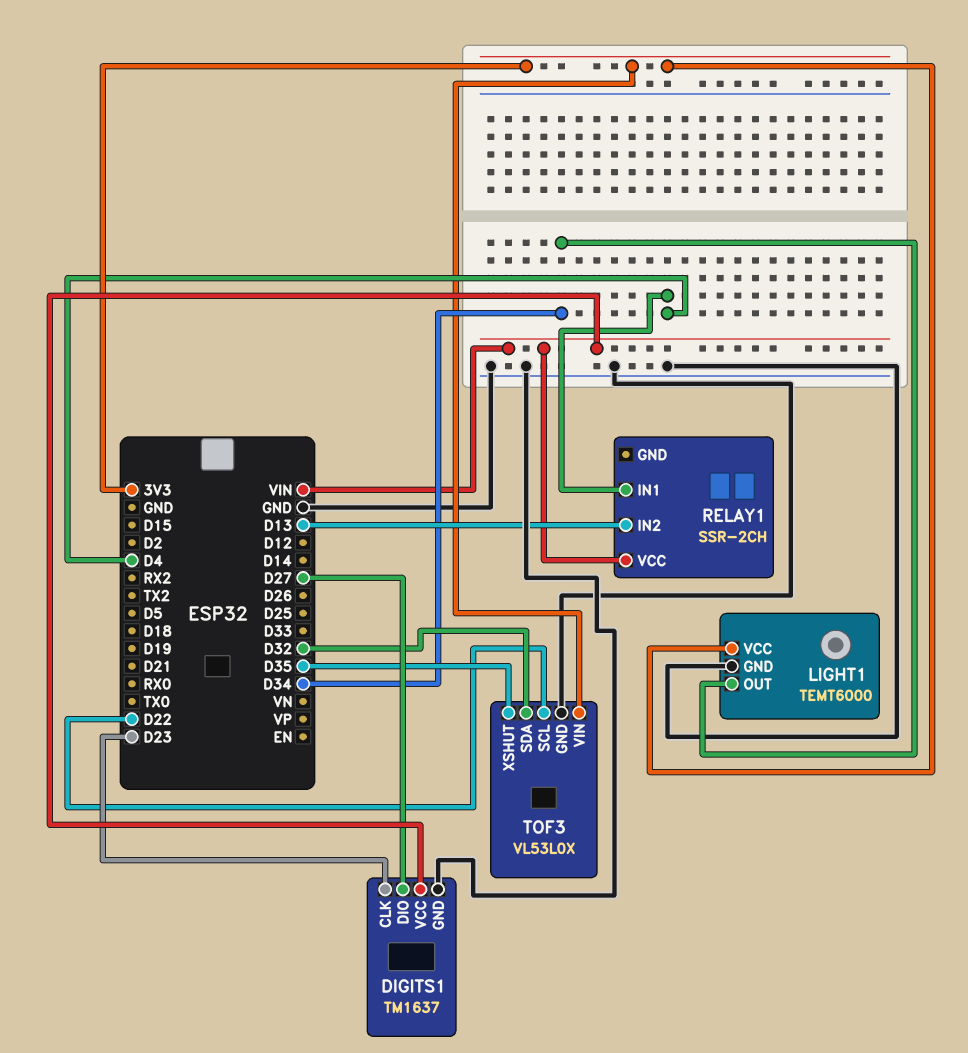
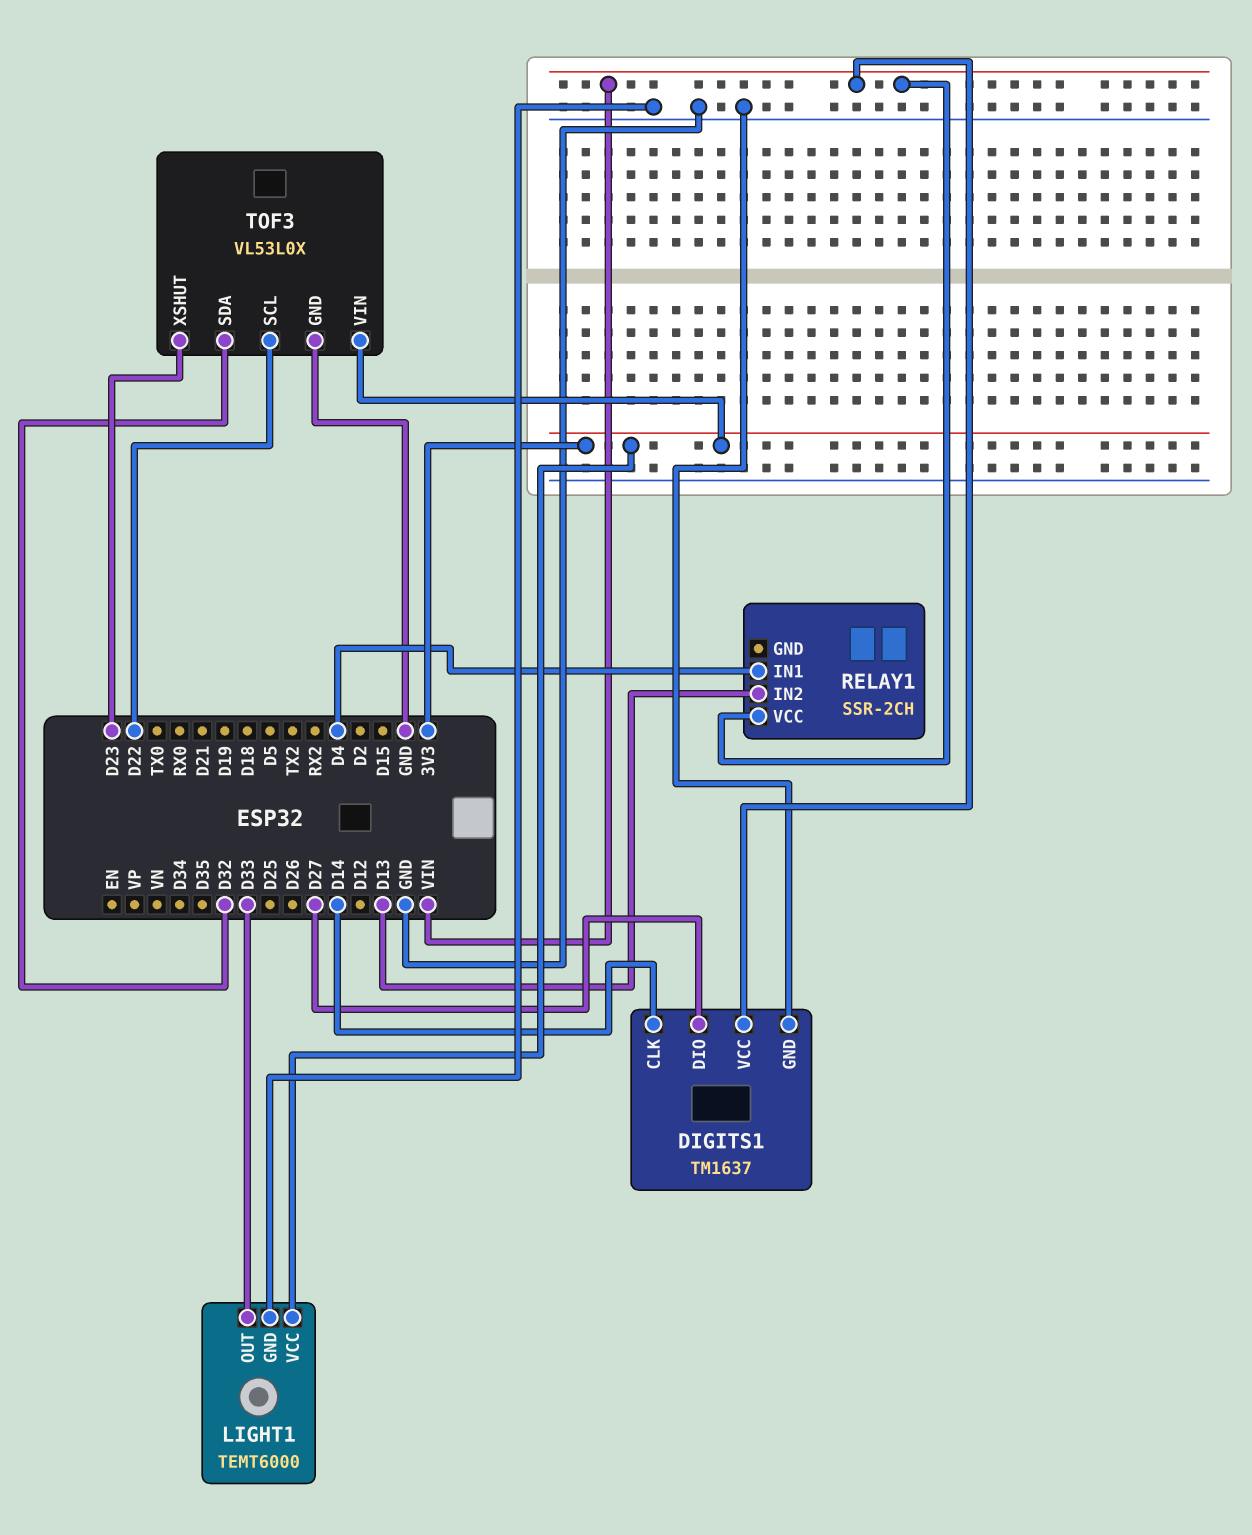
DIGITS1 pin CLK: D23 -> D14
LIGHT1 pin OUT: D34 -> D33
TOF3 pin XSHUT: D35 -> D23

